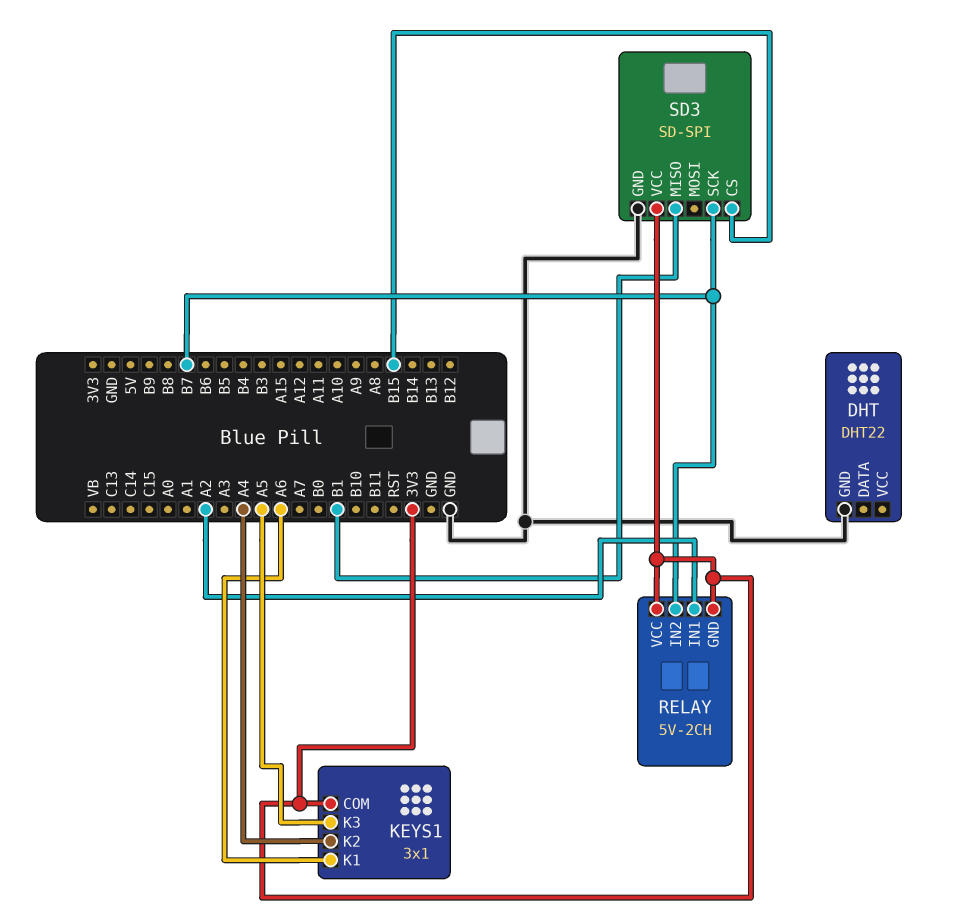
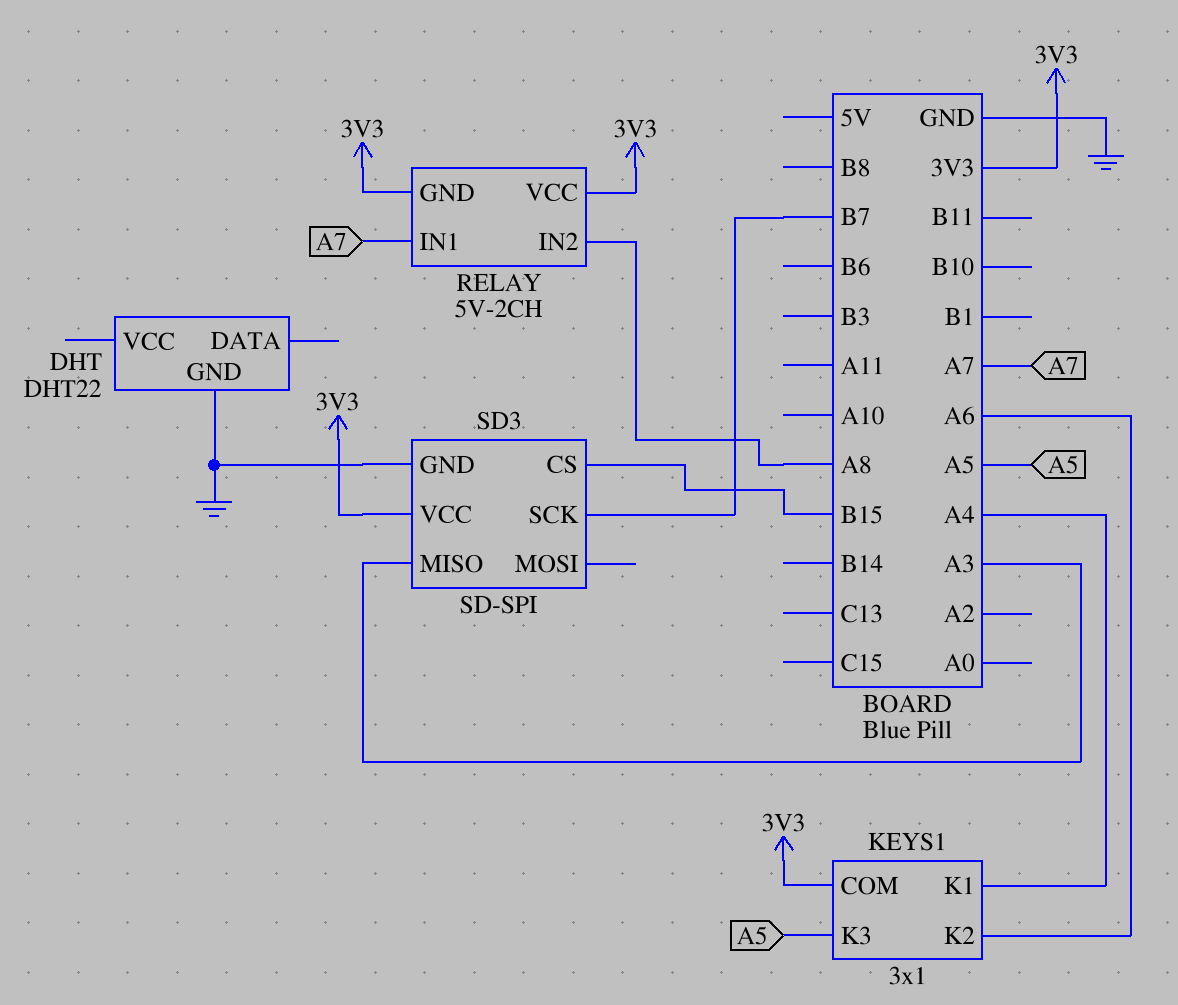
KEYS1 pin K1: A6 -> A4
KEYS1 pin K2: A4 -> A6
RELAY pin IN1: A2 -> A7
RELAY pin IN2: B7 -> A8
SD3 pin MISO: B1 -> A3

